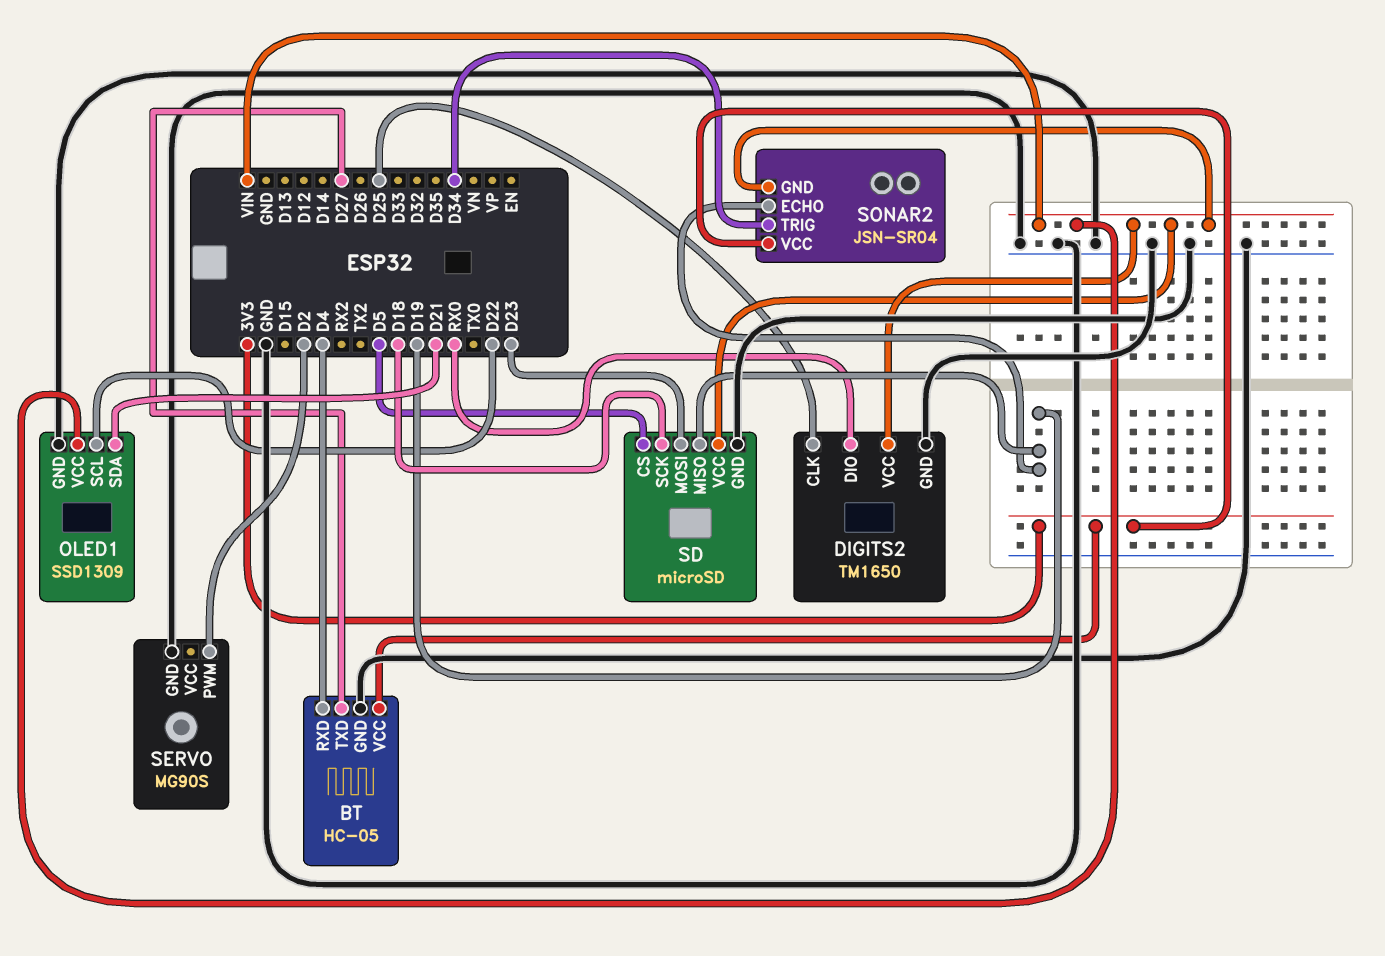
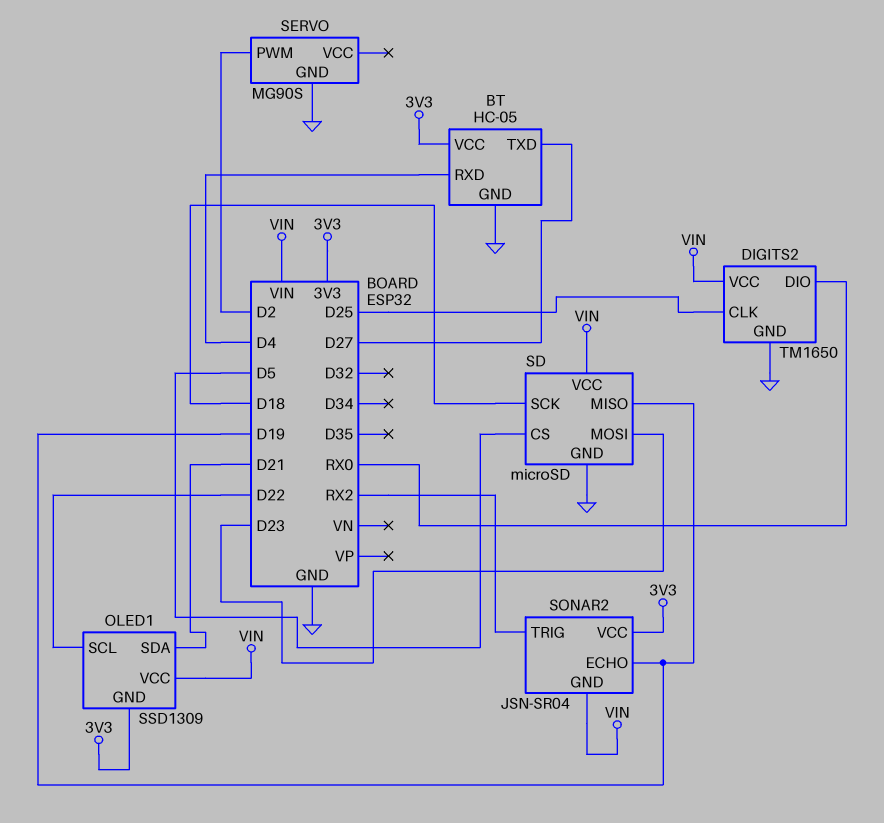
OLED1 pin GND: GND -> 3V3
SONAR2 pin TRIG: D34 -> RX2

